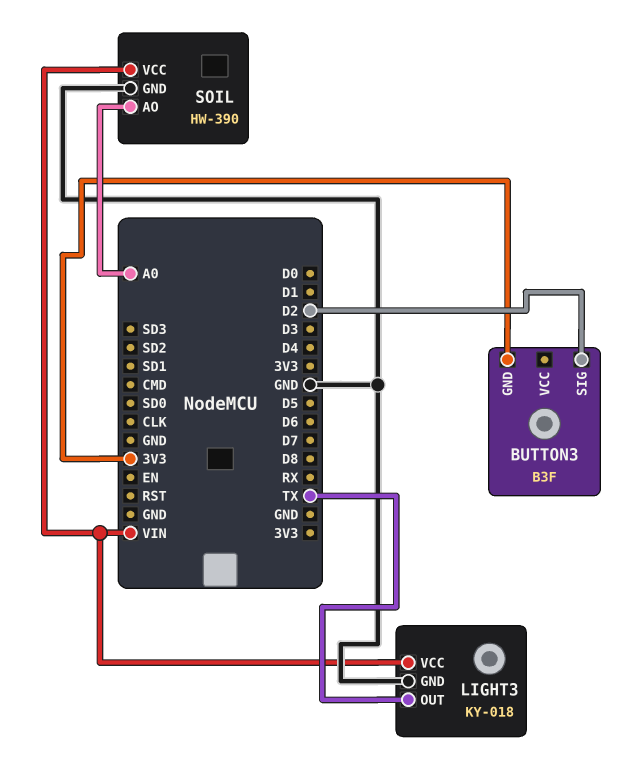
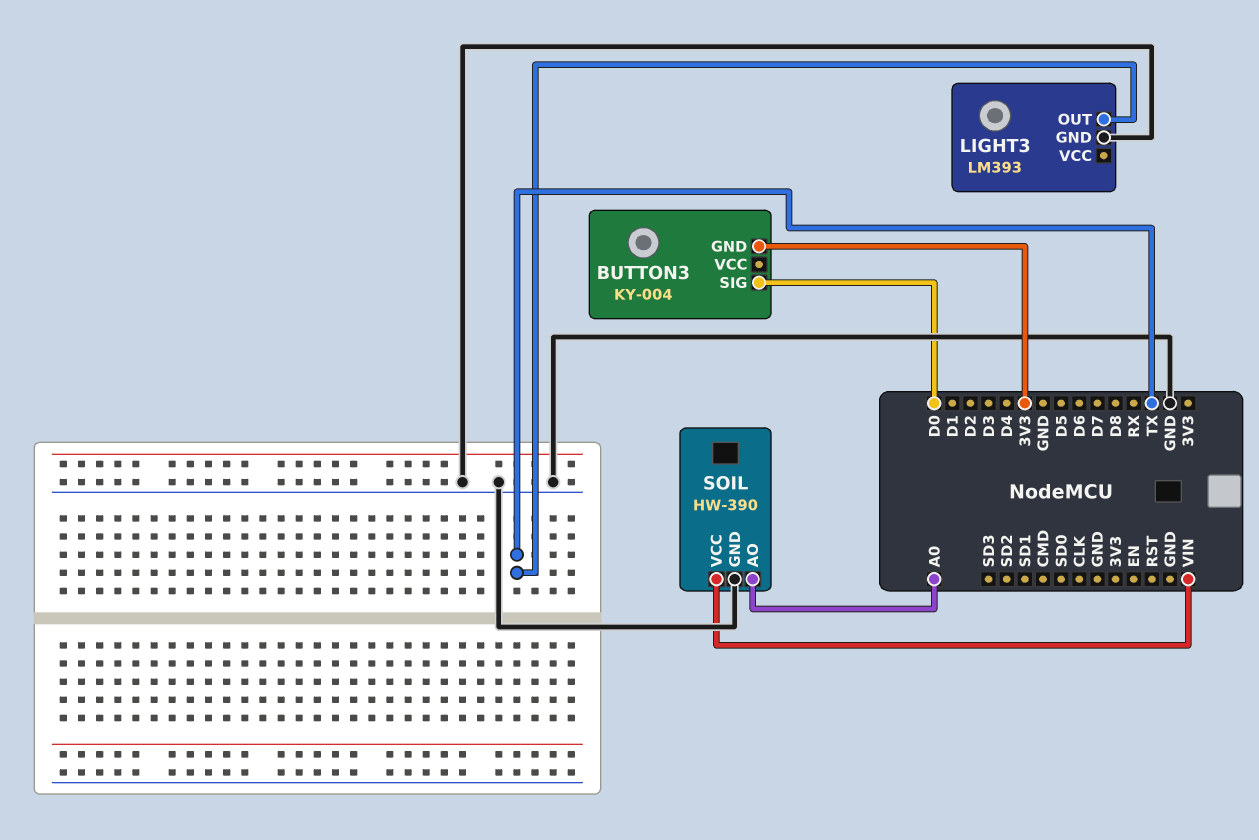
BUTTON3: B3F -> KY-004
BUTTON3 pin SIG: D2 -> D0
LIGHT3: KY-018 -> LM393
LIGHT3 pin VCC: VIN -> none

